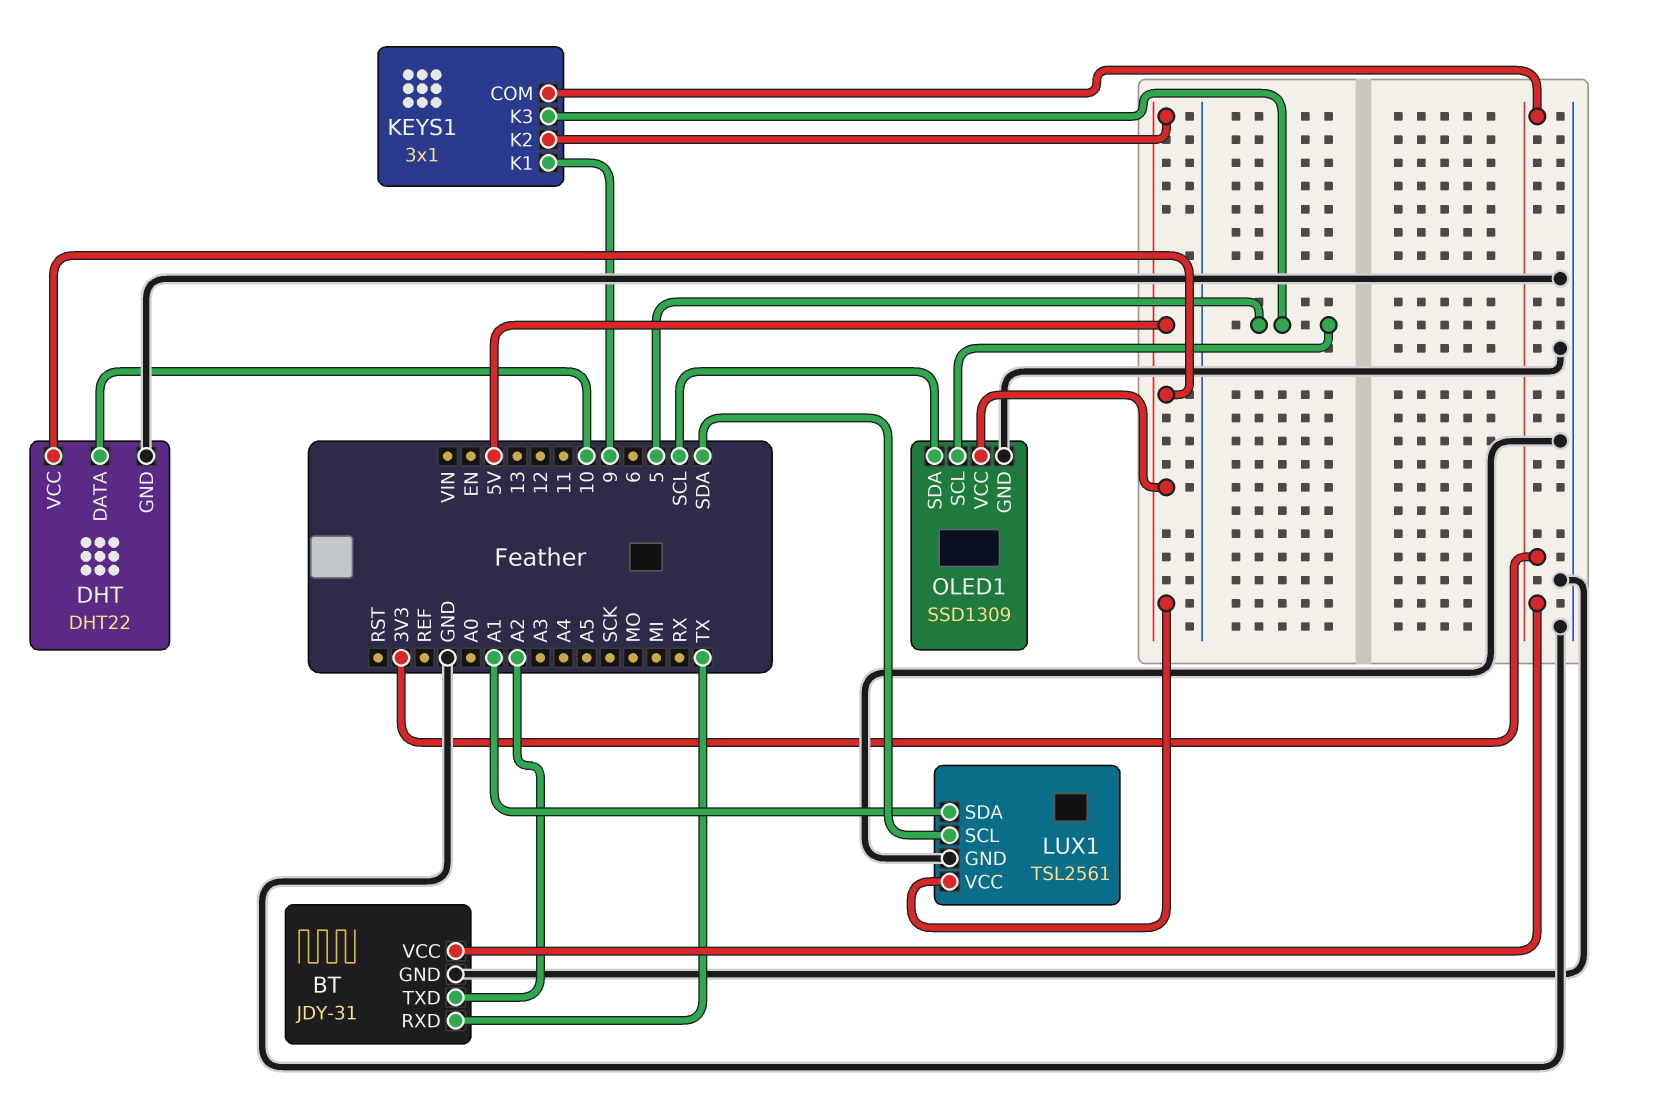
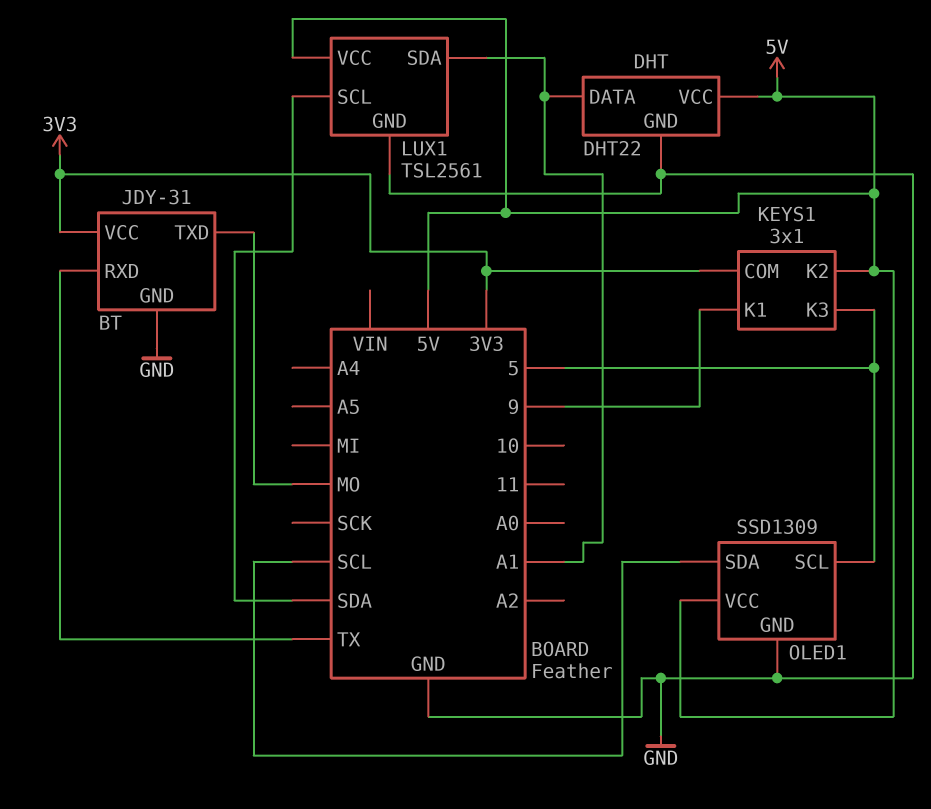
BT pin TXD: A2 -> MO
DHT pin DATA: 10 -> A1

